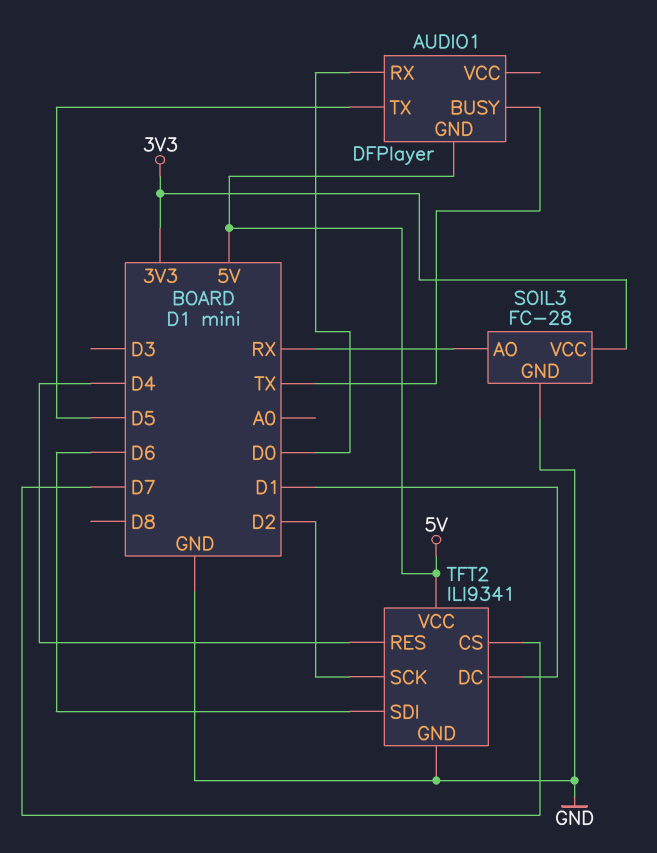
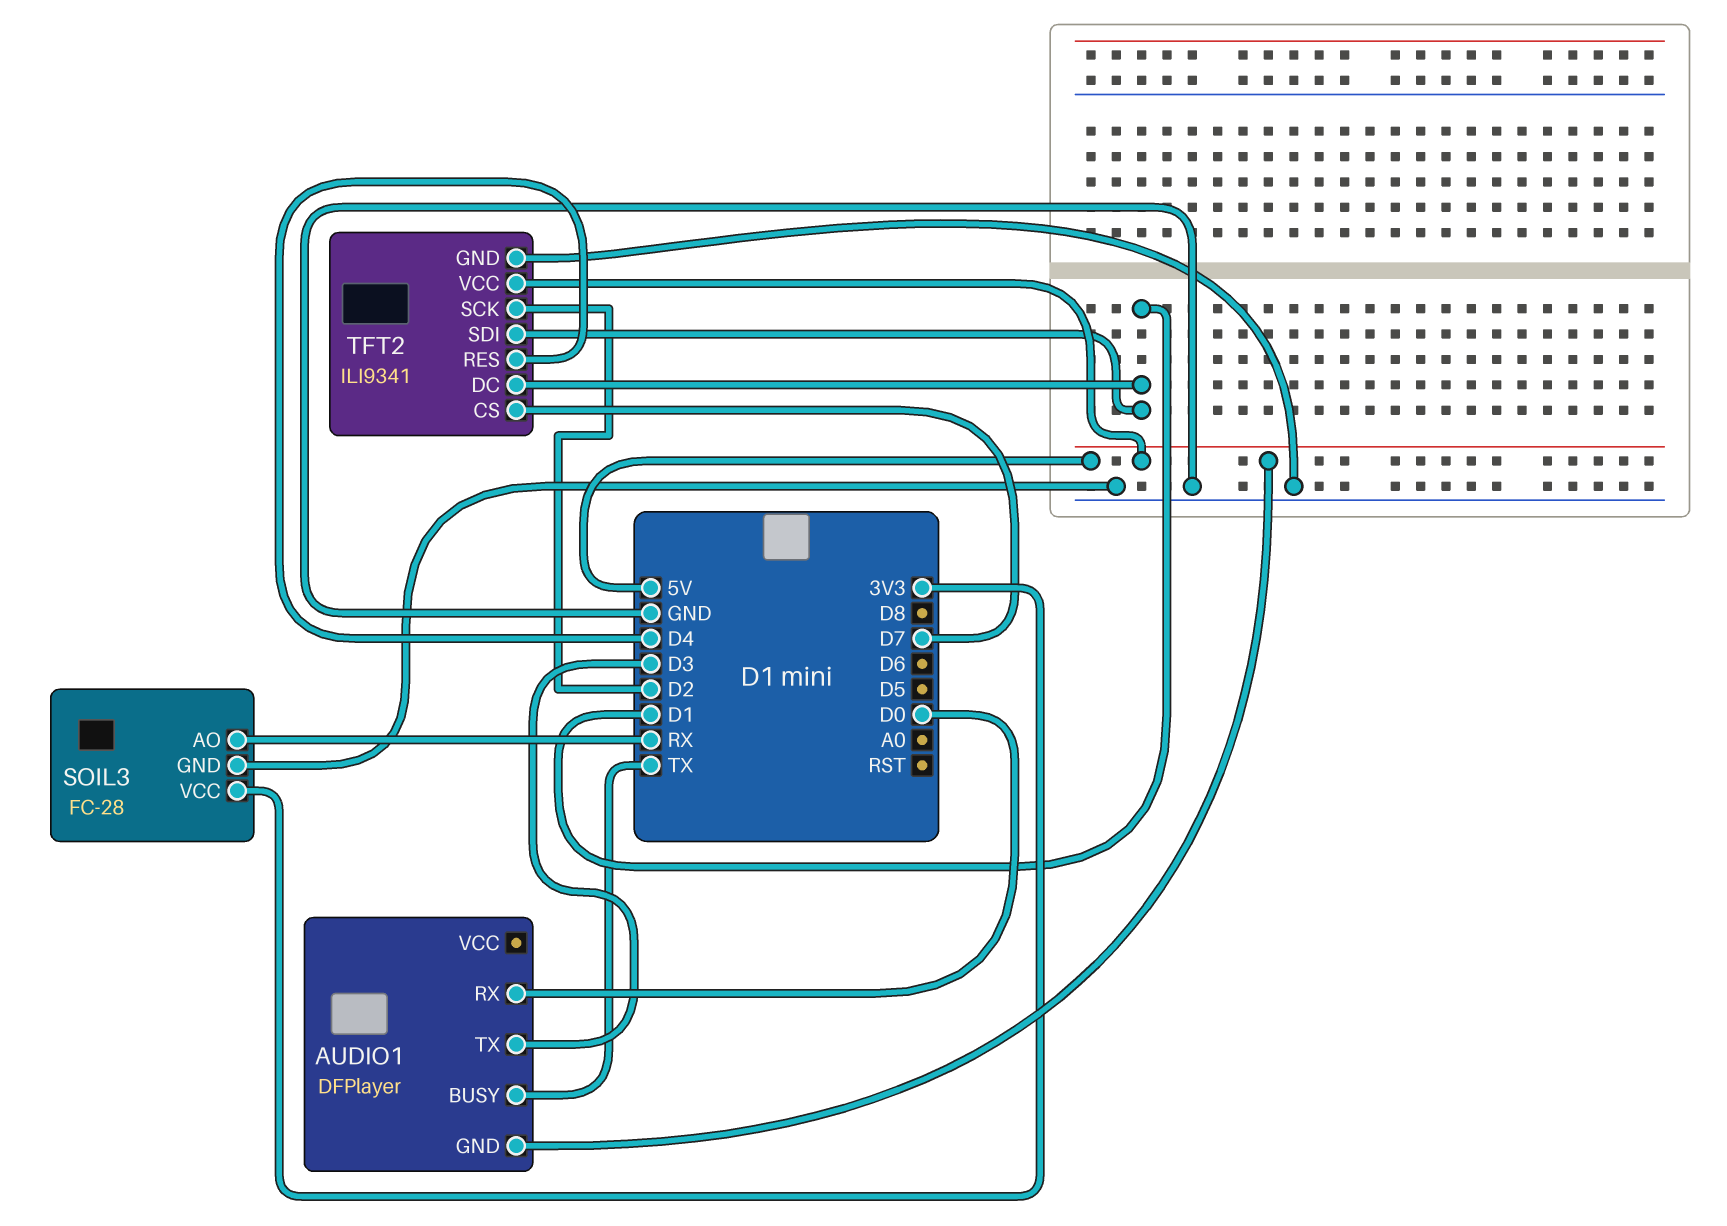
AUDIO1 pin TX: D5 -> D3
TFT2 pin SDI: D6 -> D1

